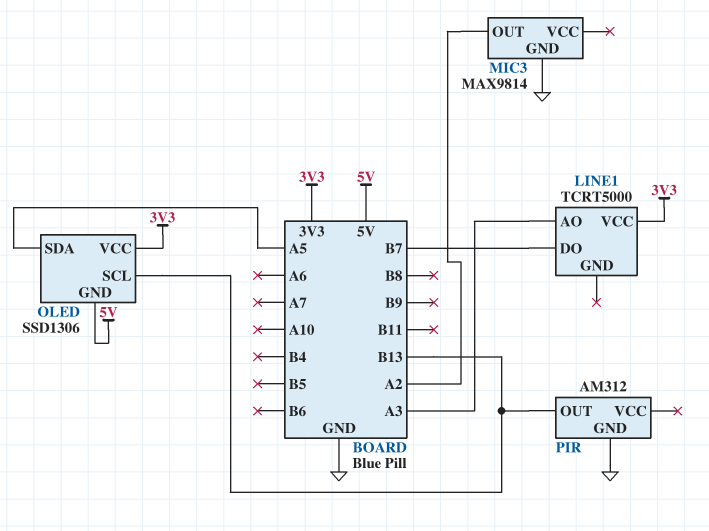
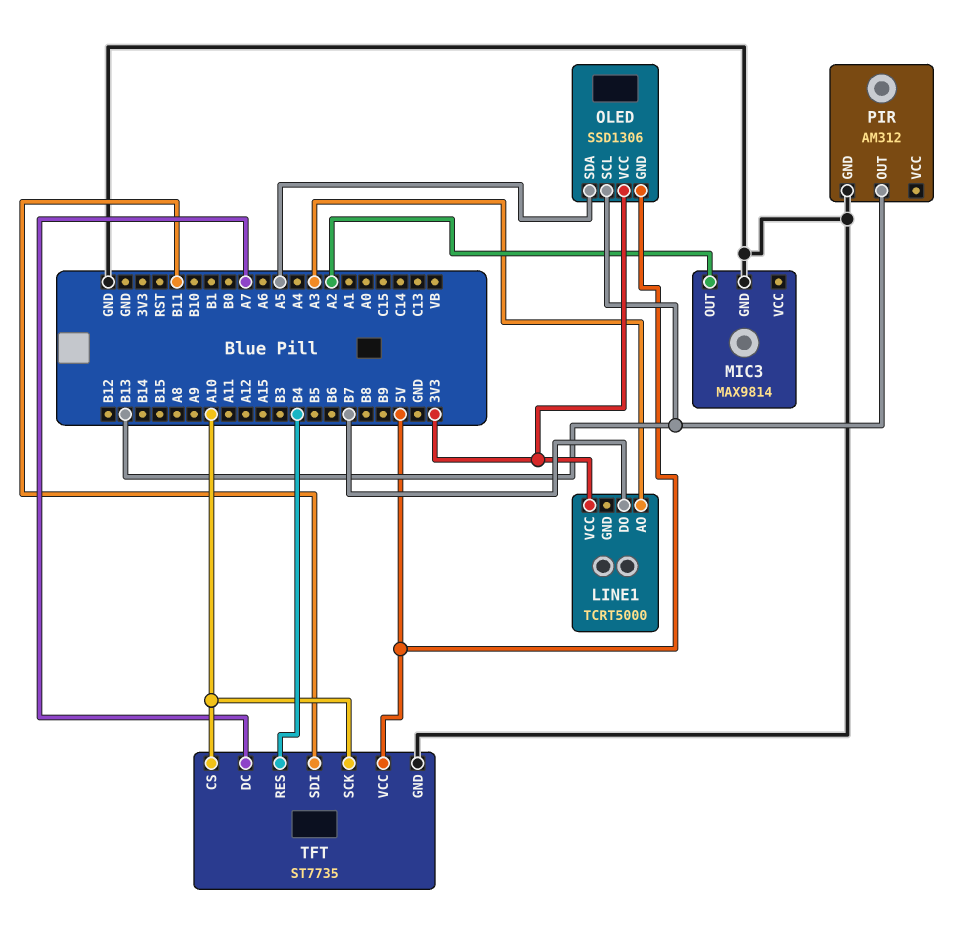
TFT: none -> ST7735
TFT pin CS: none -> A10
TFT pin DC: none -> A7
TFT pin GND: none -> GND
TFT pin RES: none -> B4
TFT pin SCK: none -> A10
TFT pin SDI: none -> B11
TFT pin VCC: none -> 5V

